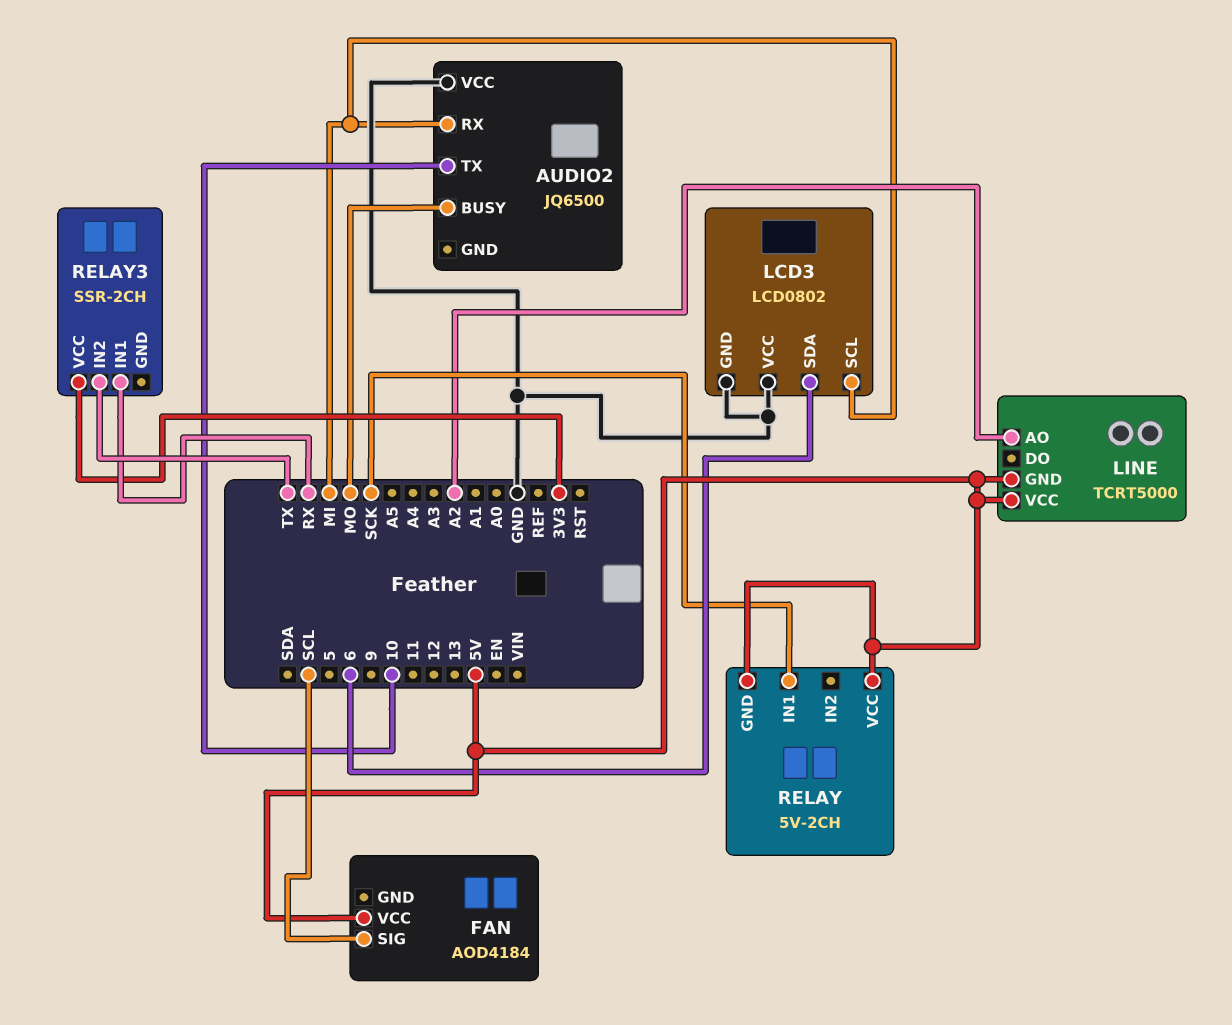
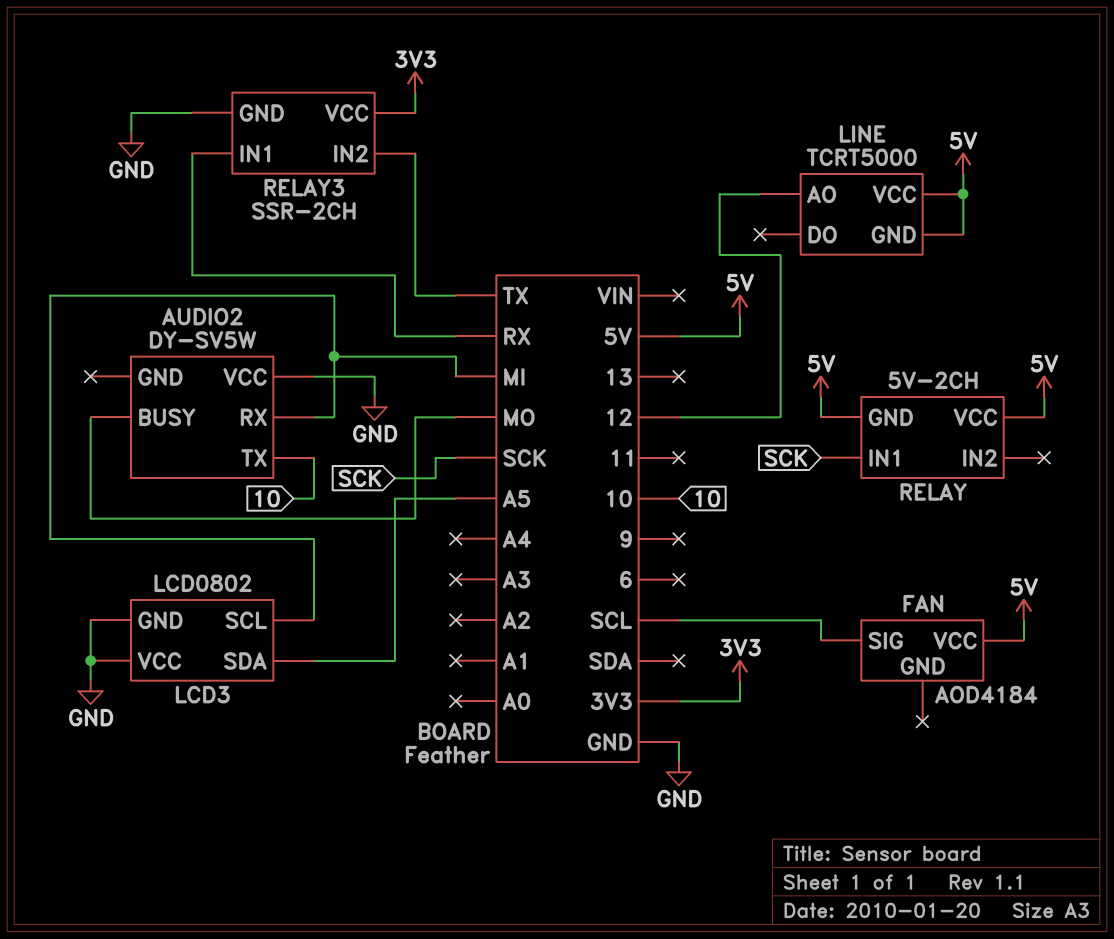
AUDIO2: JQ6500 -> DY-SV5W
LCD3 pin SDA: 6 -> A5
LINE pin AO: A2 -> 12
RELAY3 pin GND: none -> GND

